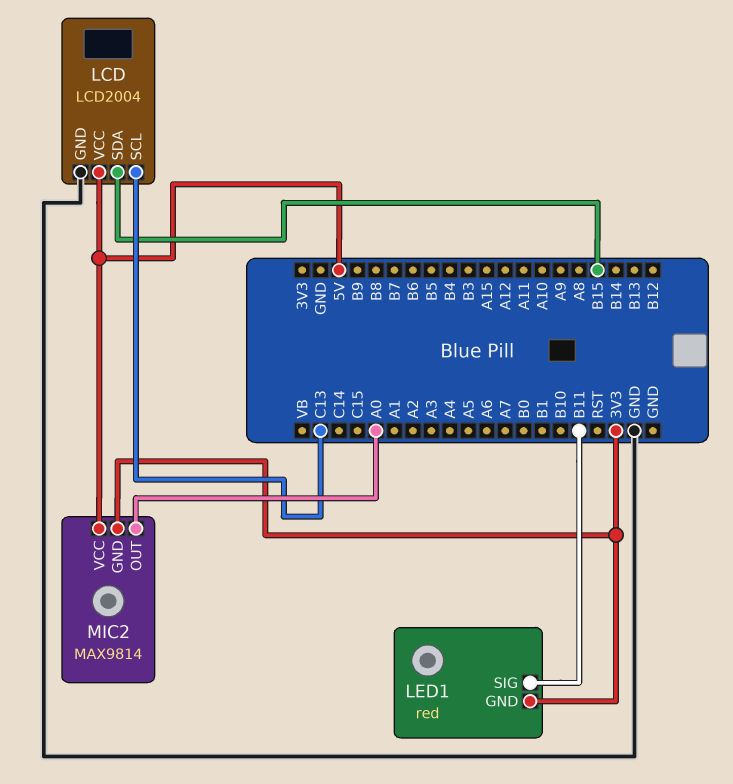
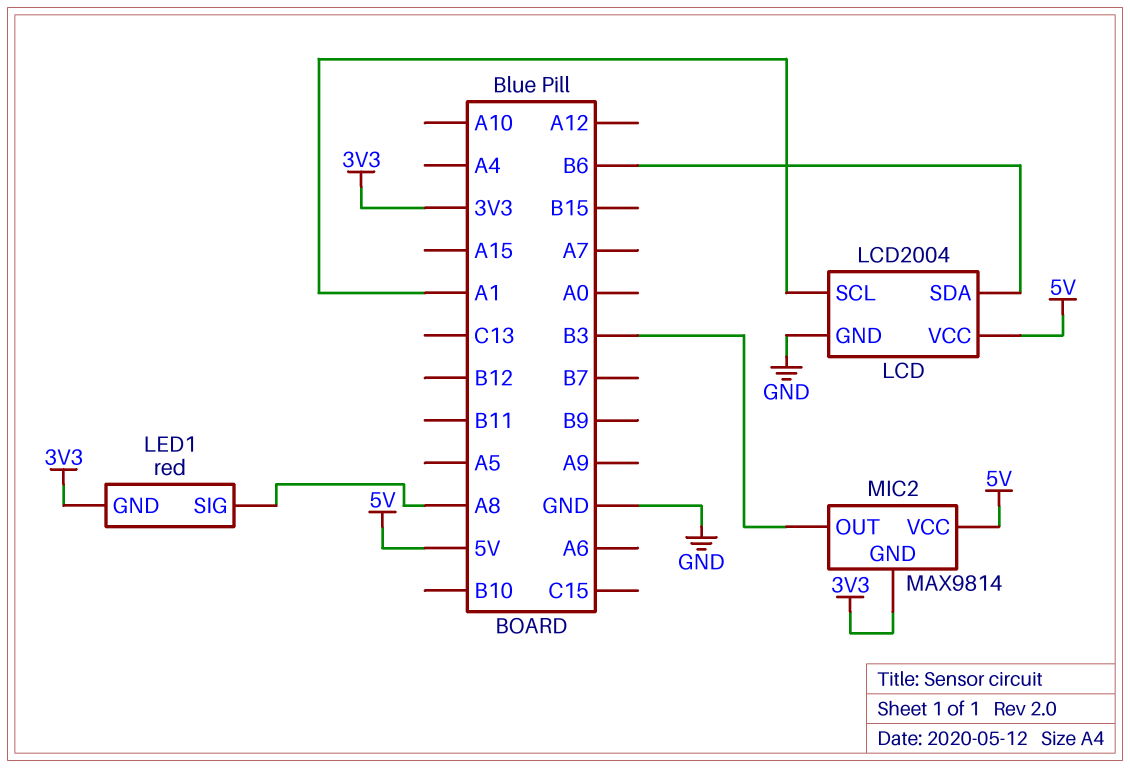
LCD pin SCL: C13 -> A1
LCD pin SDA: B15 -> B6
LED1 pin SIG: B11 -> A8
MIC2 pin OUT: A0 -> B3

